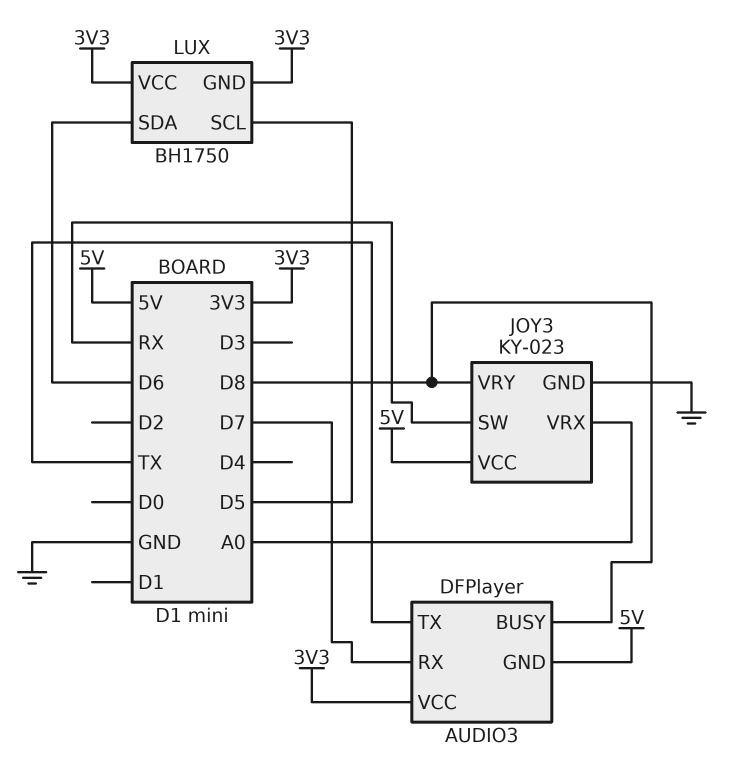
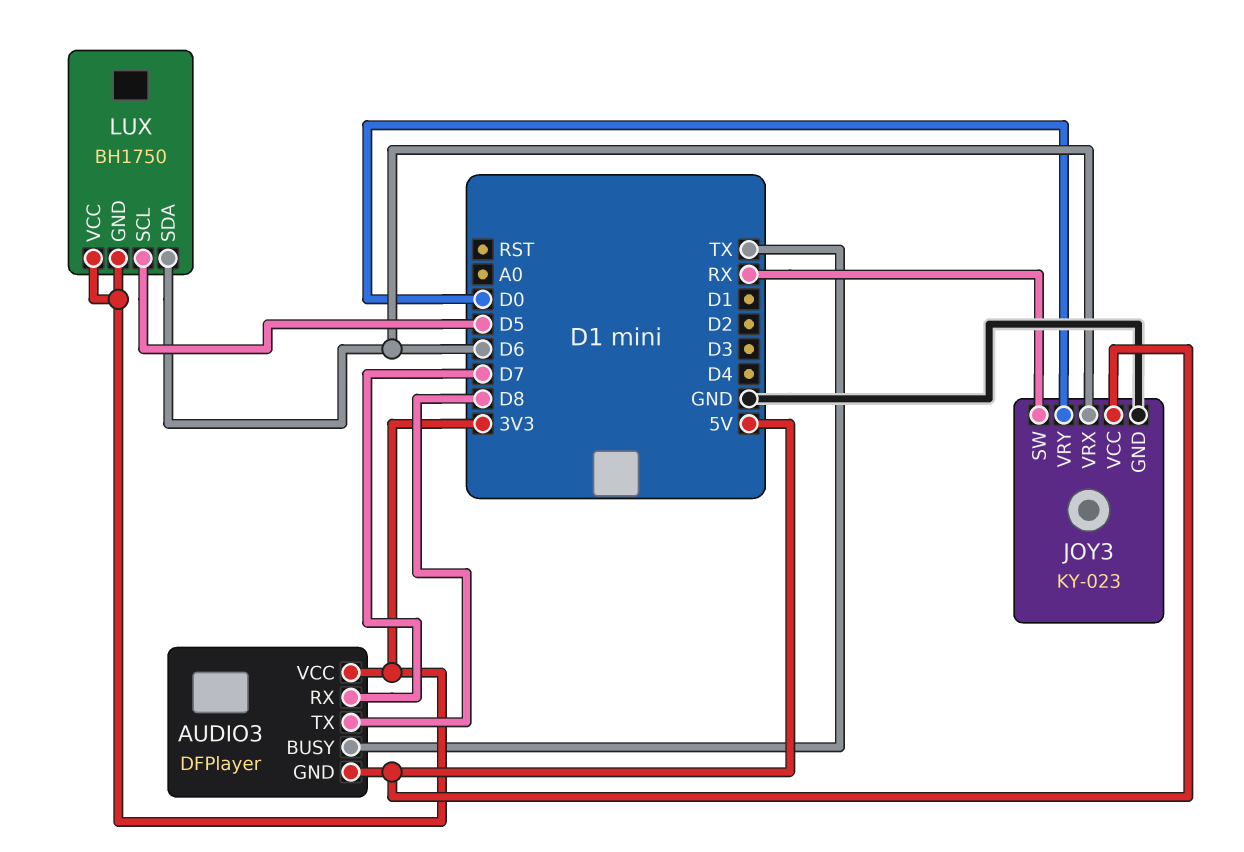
AUDIO3 pin BUSY: D8 -> TX
AUDIO3 pin TX: TX -> D8
JOY3 pin VRX: A0 -> D6
JOY3 pin VRY: D8 -> D0

